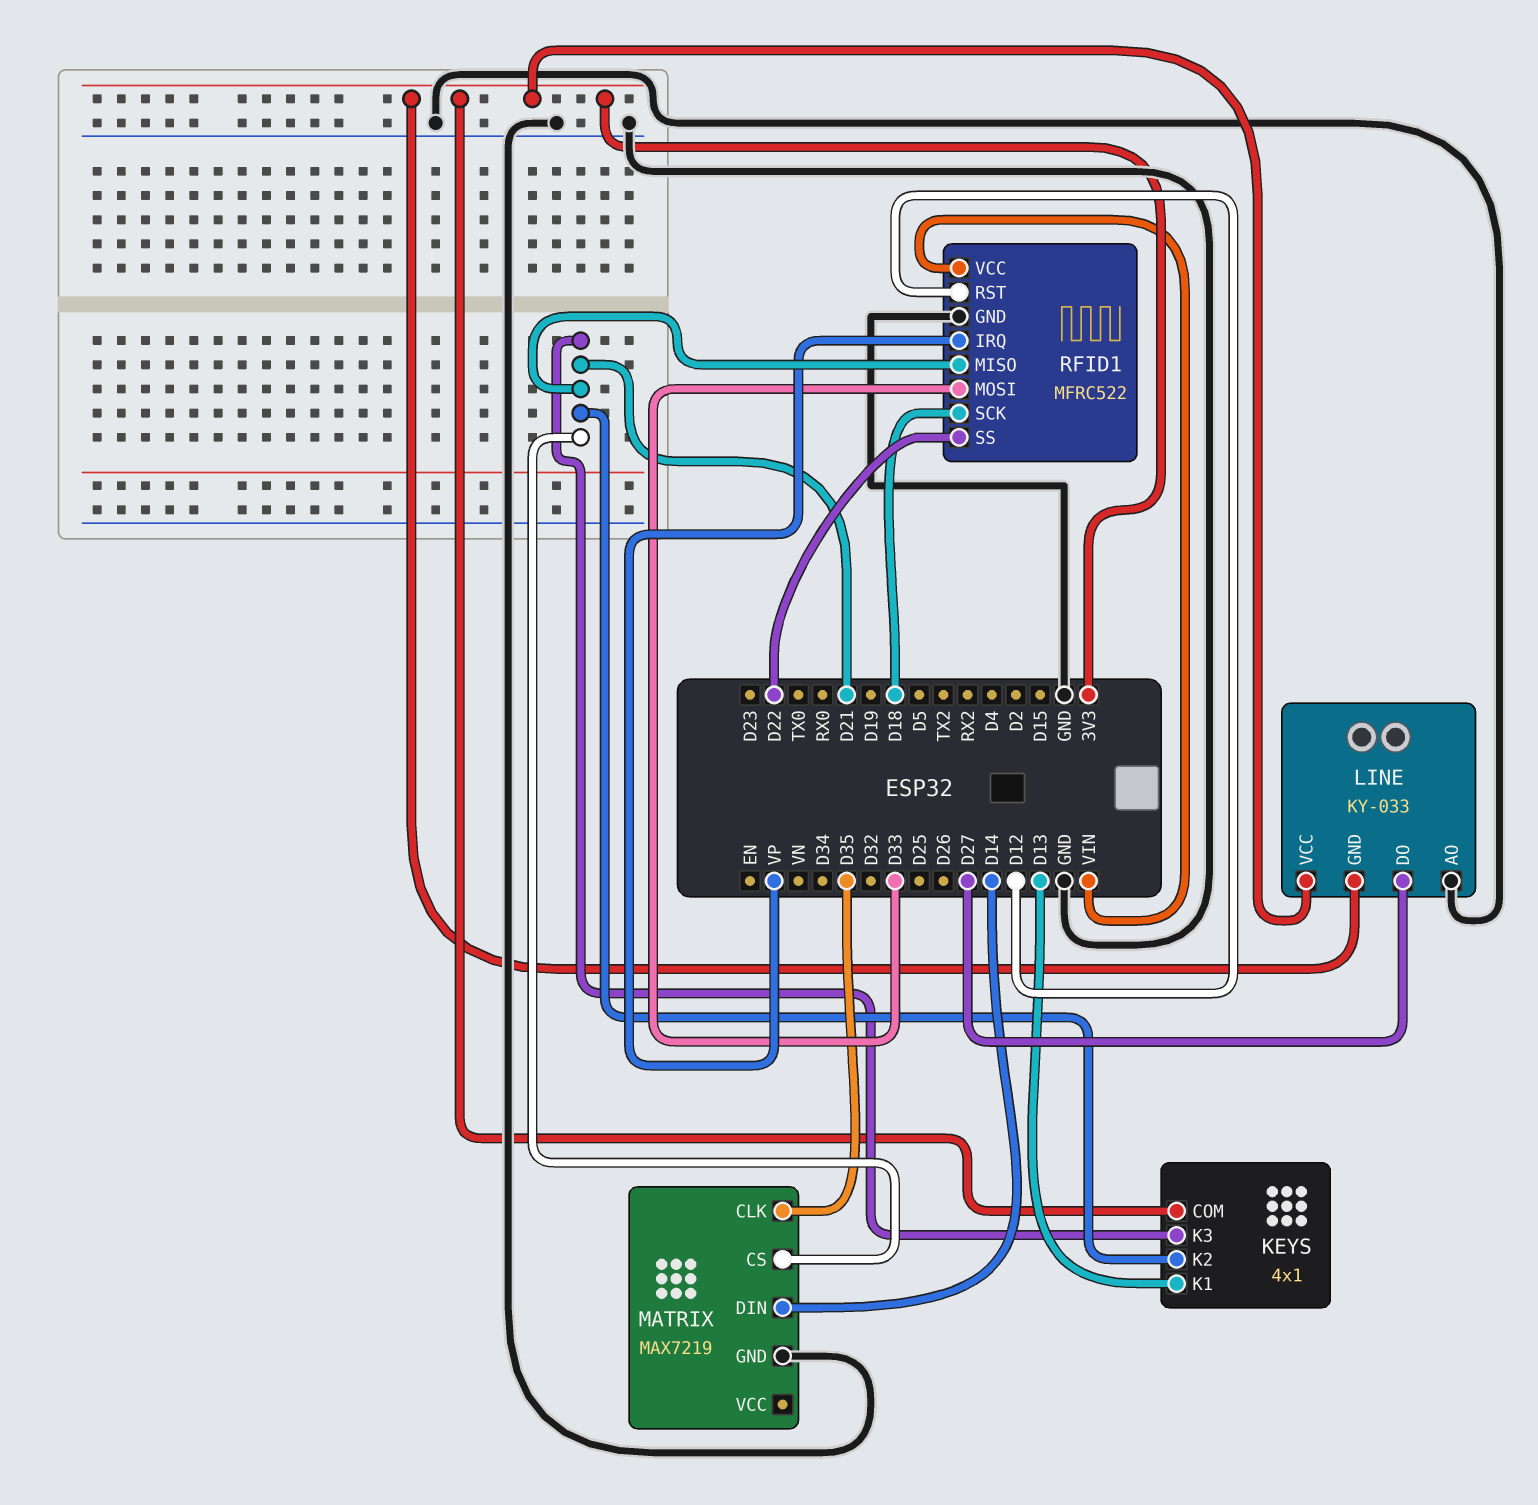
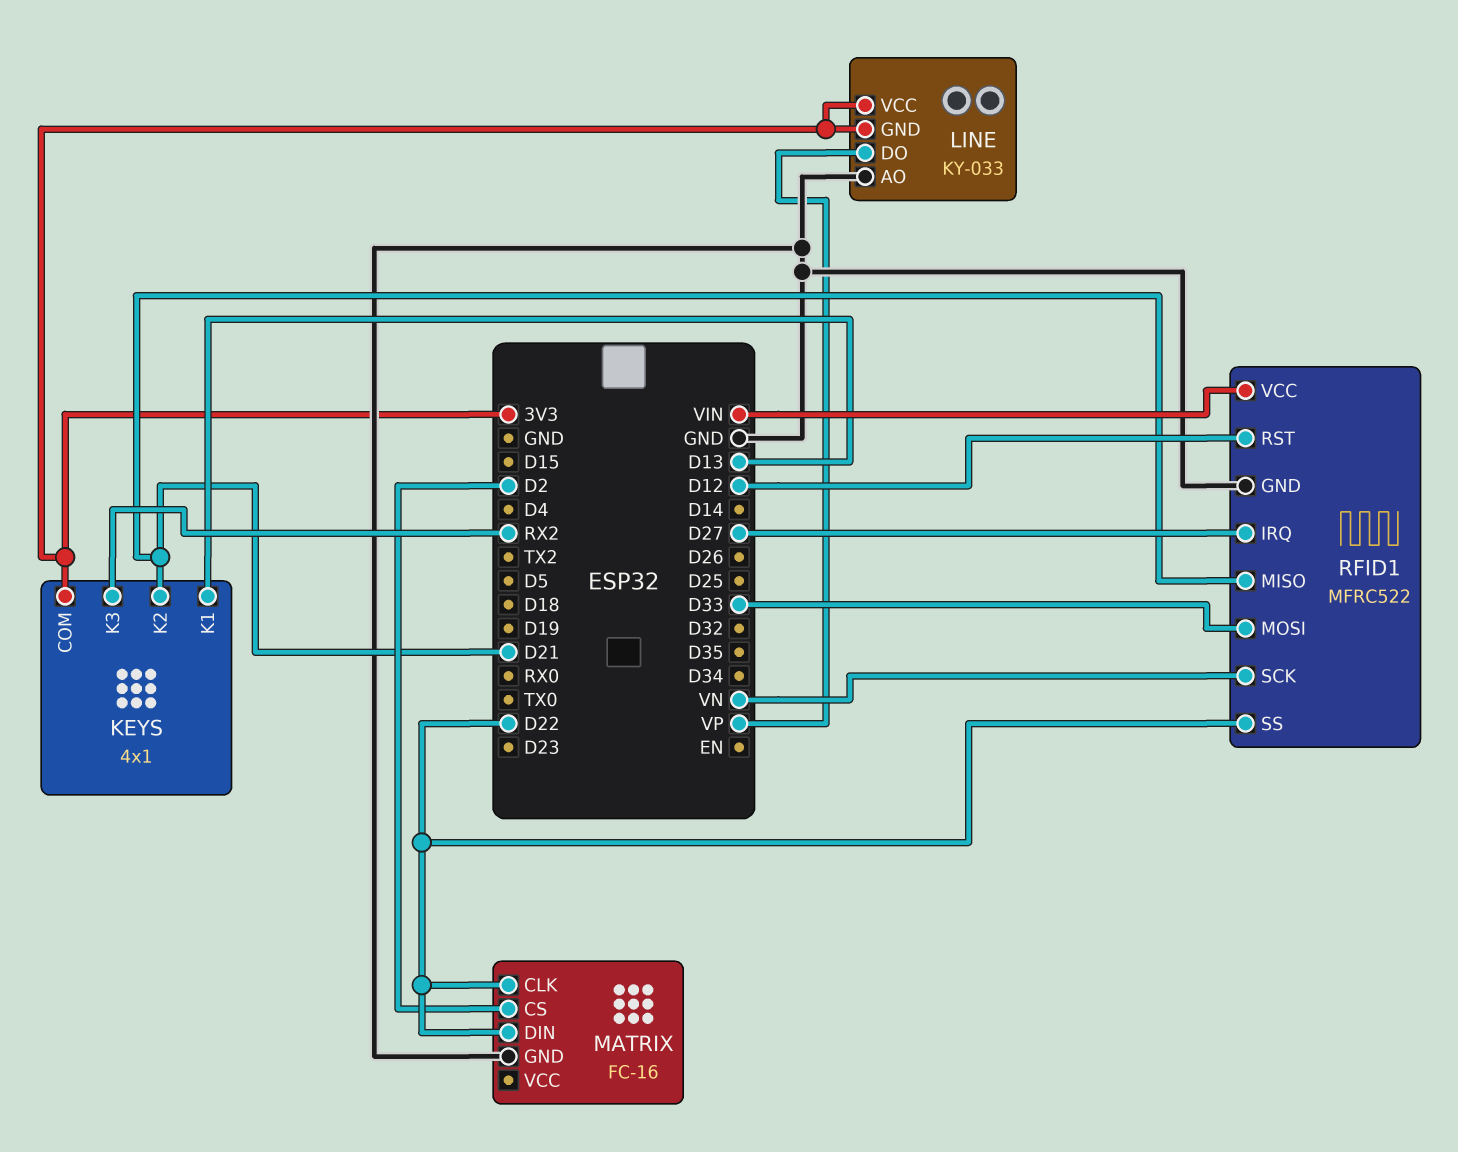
KEYS pin K3: D21 -> RX2
LINE pin DO: D27 -> VP
MATRIX: MAX7219 -> FC-16
MATRIX pin CLK: D35 -> D22
MATRIX pin CS: D21 -> D2
MATRIX pin DIN: D14 -> D22
RFID1 pin IRQ: VP -> D27
RFID1 pin SCK: D18 -> VN

